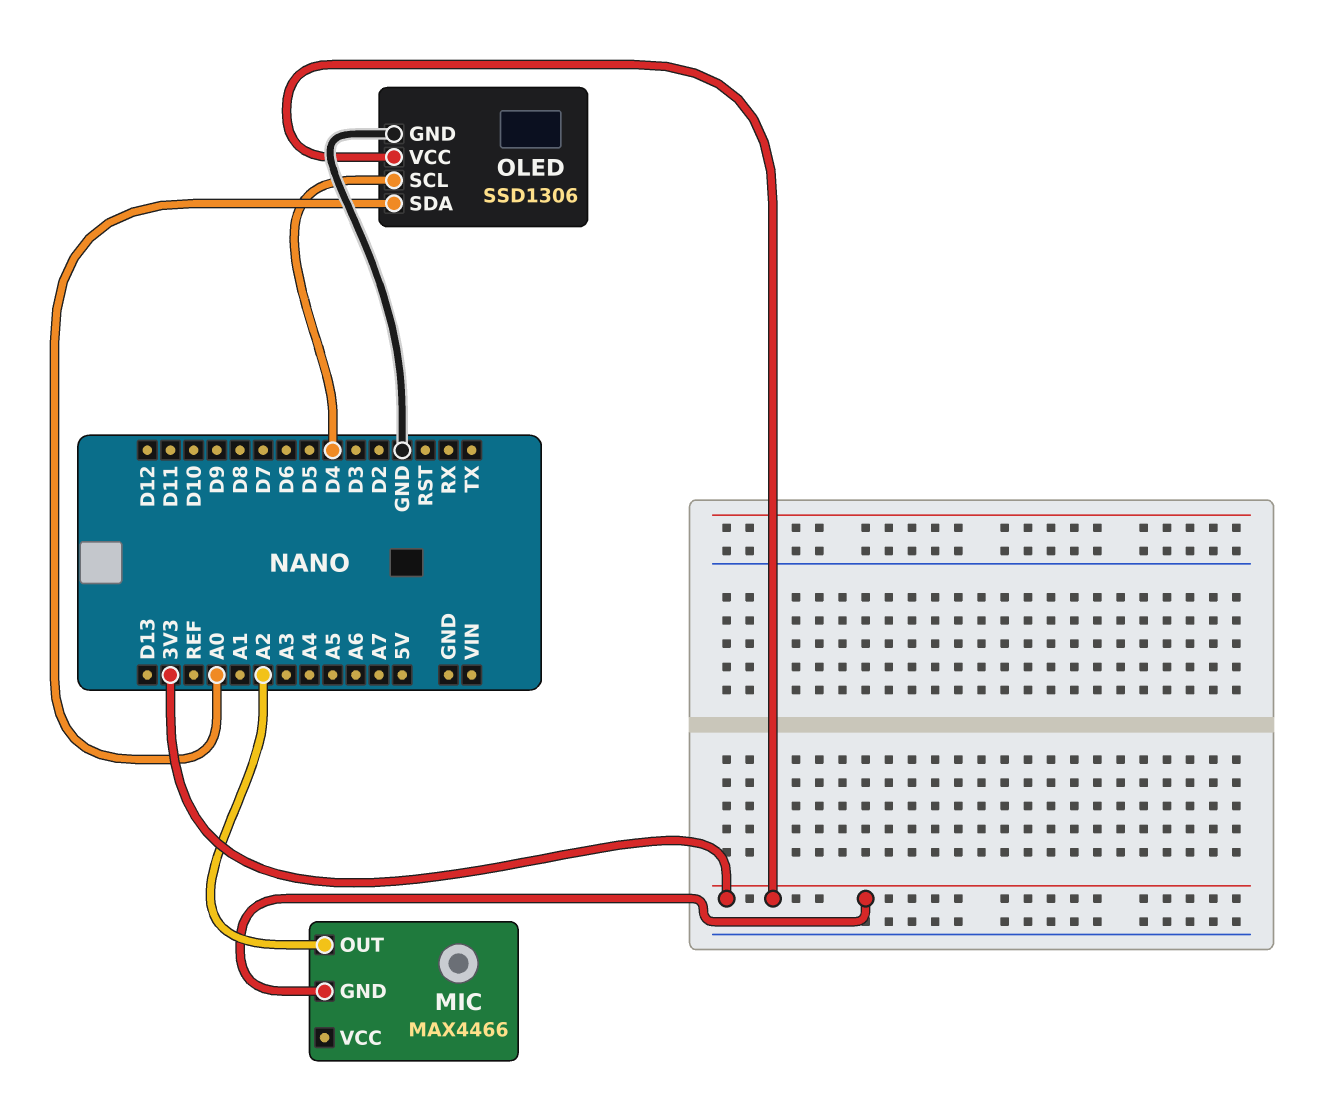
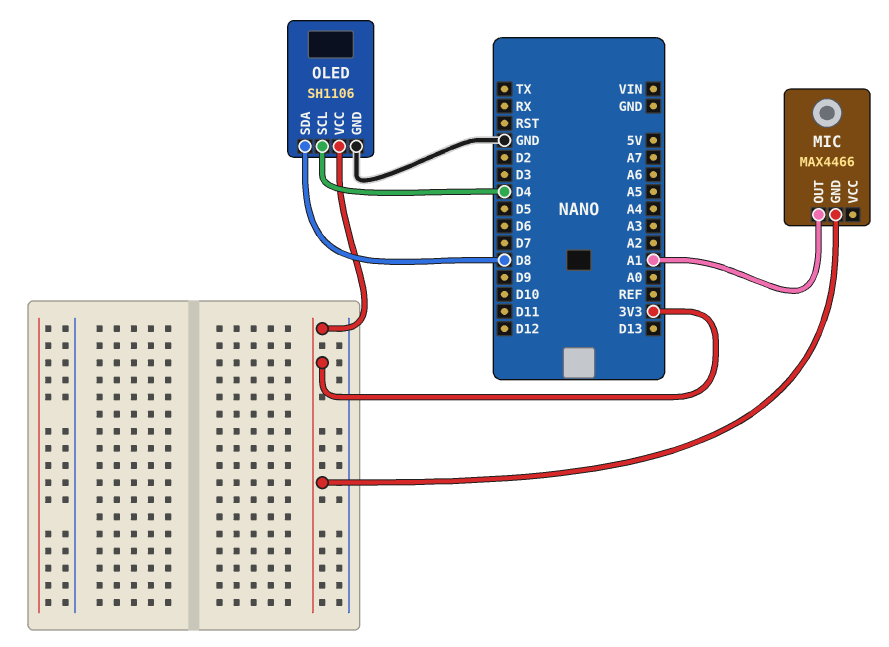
MIC pin OUT: A2 -> A1
OLED: SSD1306 -> SH1106
OLED pin SDA: A0 -> D8

